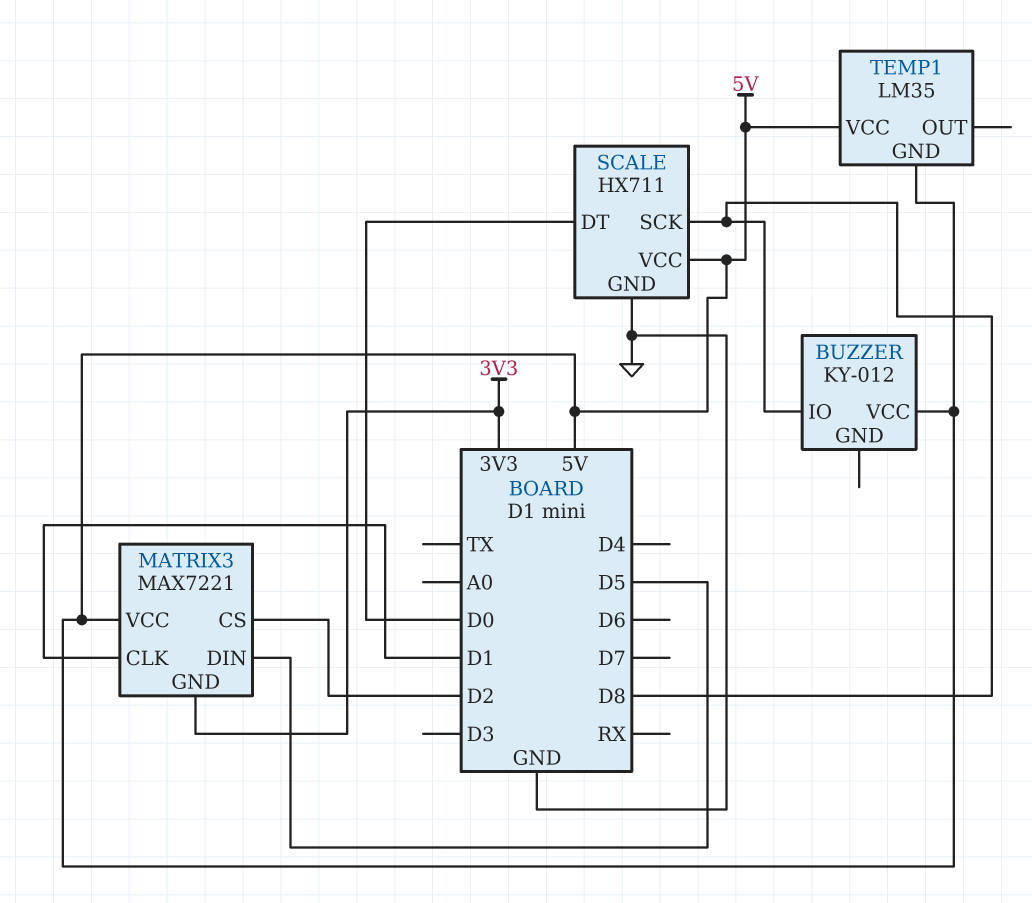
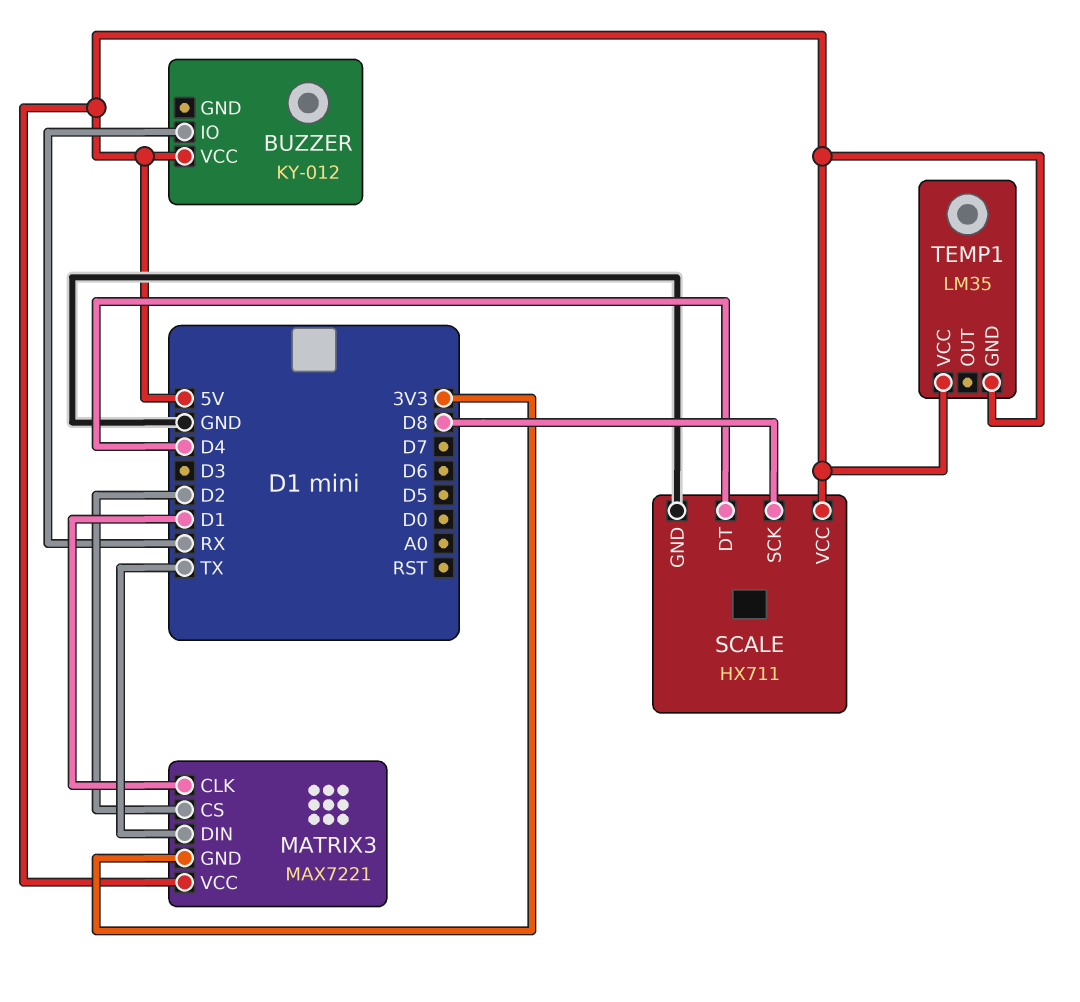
BUZZER pin IO: D8 -> RX
MATRIX3 pin DIN: D5 -> TX
SCALE pin DT: D0 -> D4

